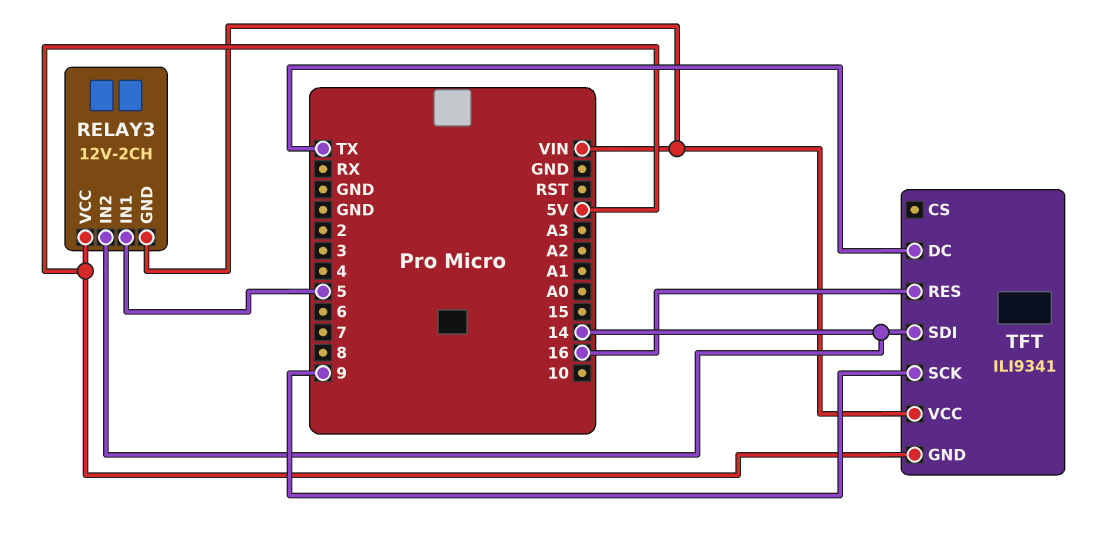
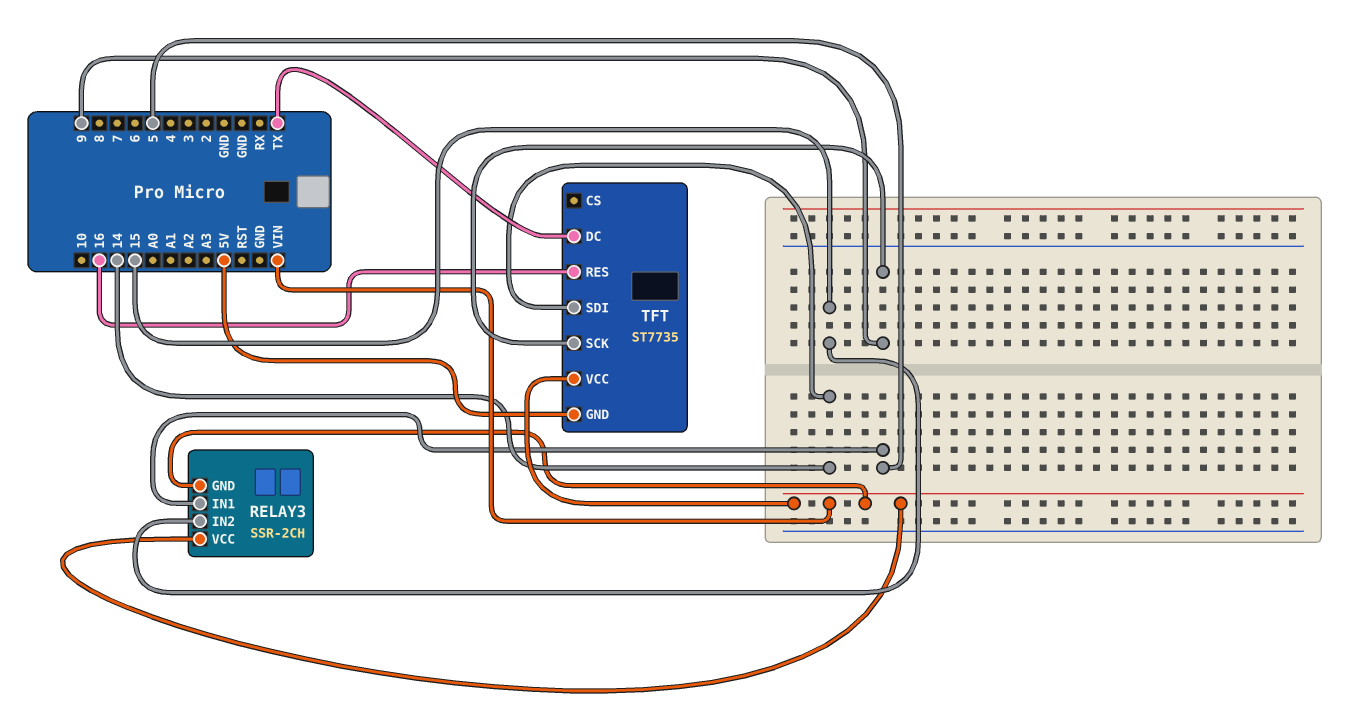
RELAY3: 12V-2CH -> SSR-2CH
RELAY3 pin IN2: 14 -> 15
RELAY3 pin VCC: 5V -> VIN
TFT: ILI9341 -> ST7735

